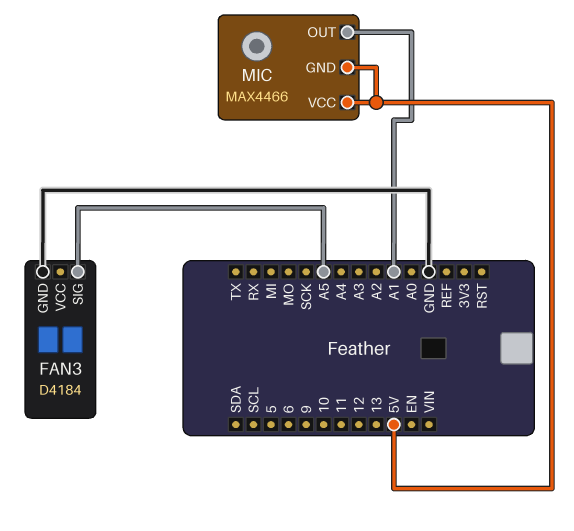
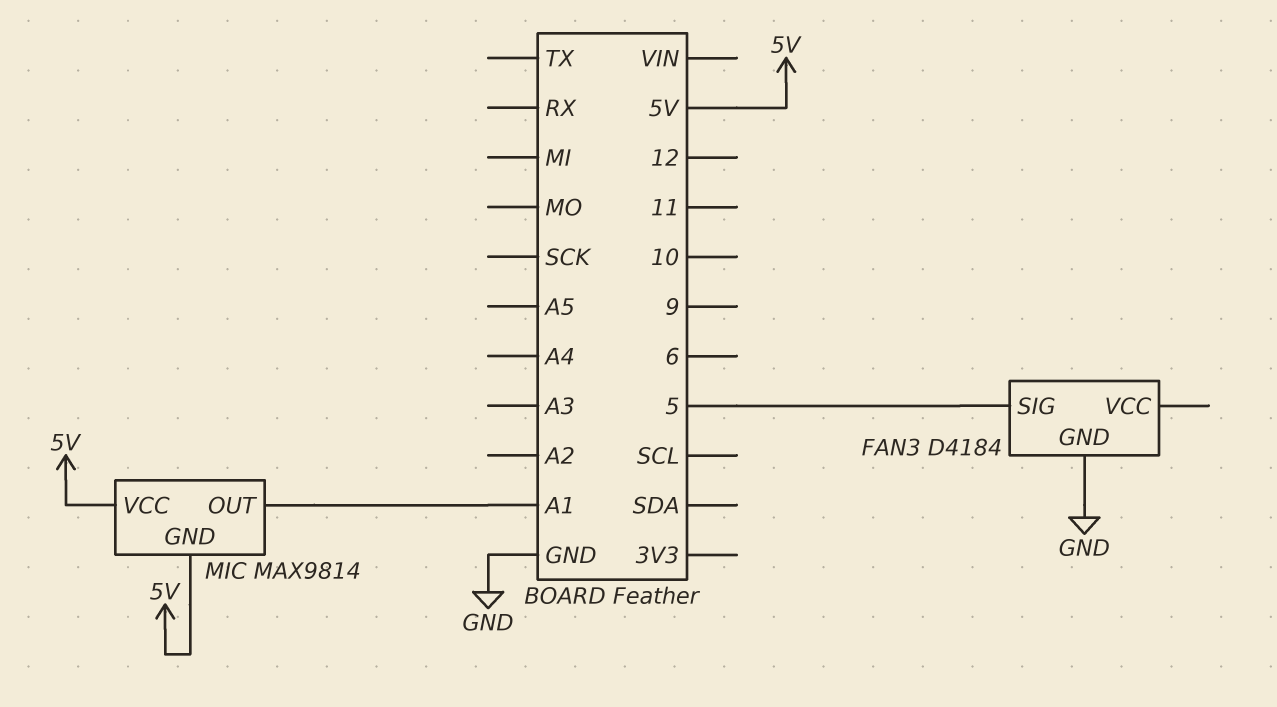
FAN3 pin SIG: A5 -> 5
MIC: MAX4466 -> MAX9814

